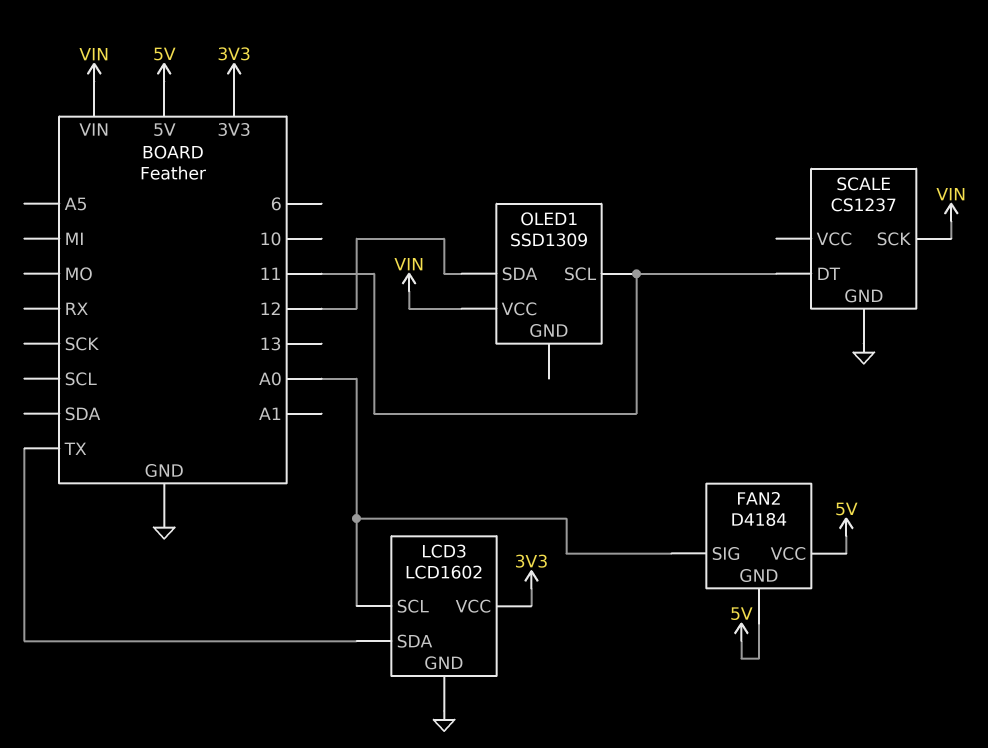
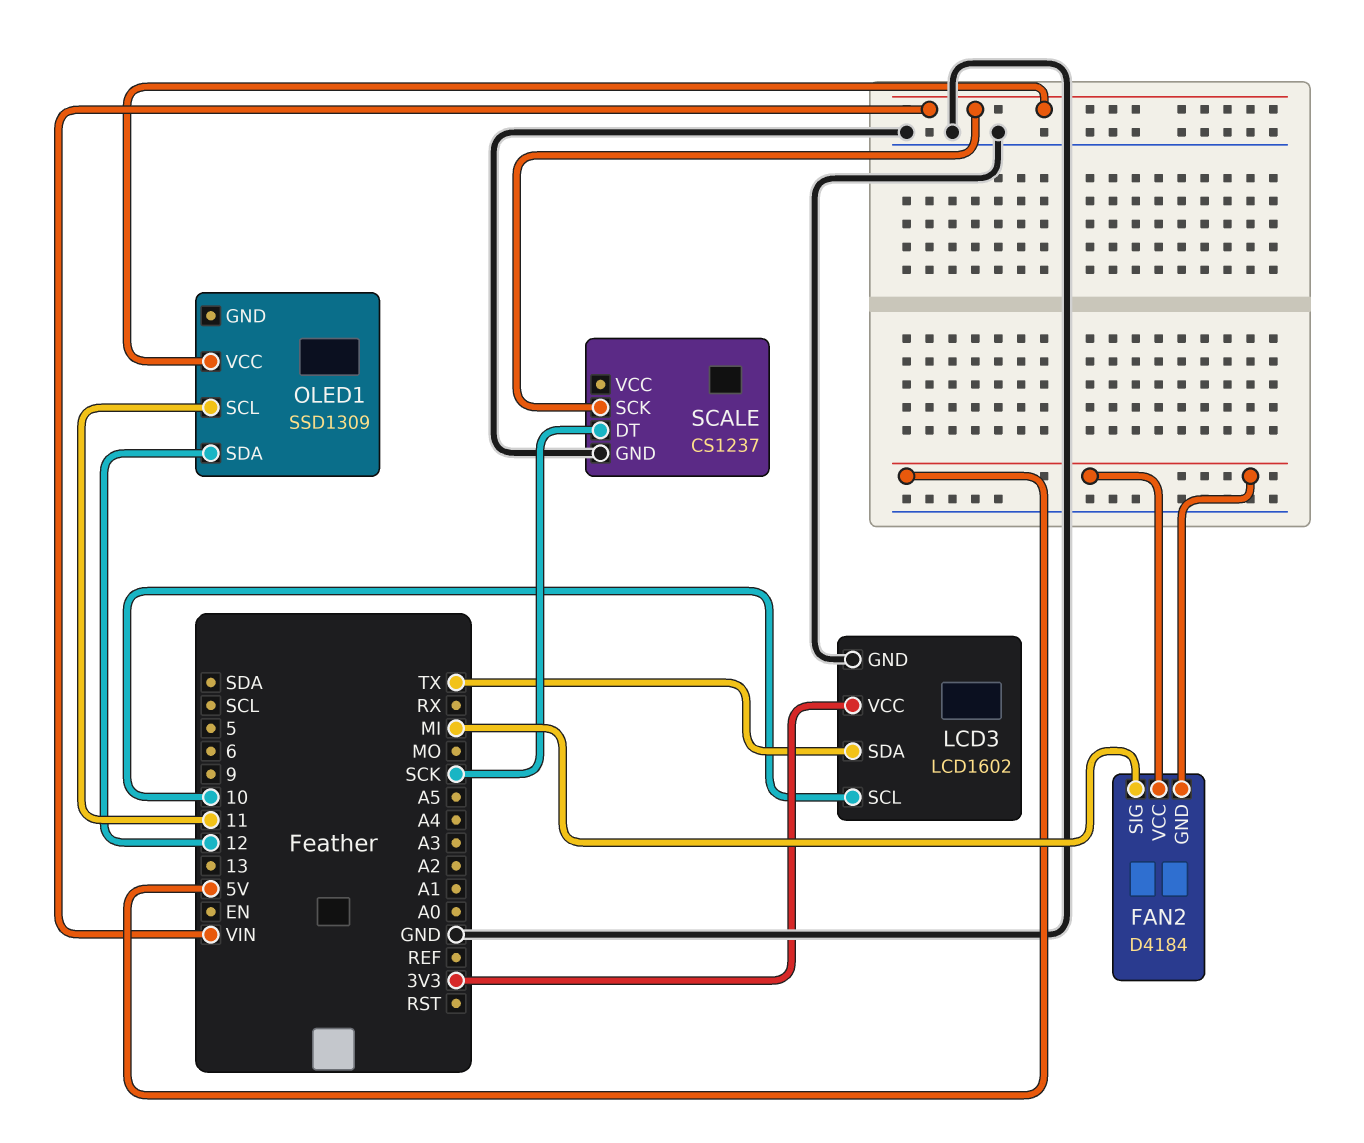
FAN2 pin SIG: A0 -> MI
LCD3 pin SCL: A0 -> 10
SCALE pin DT: 11 -> SCK

